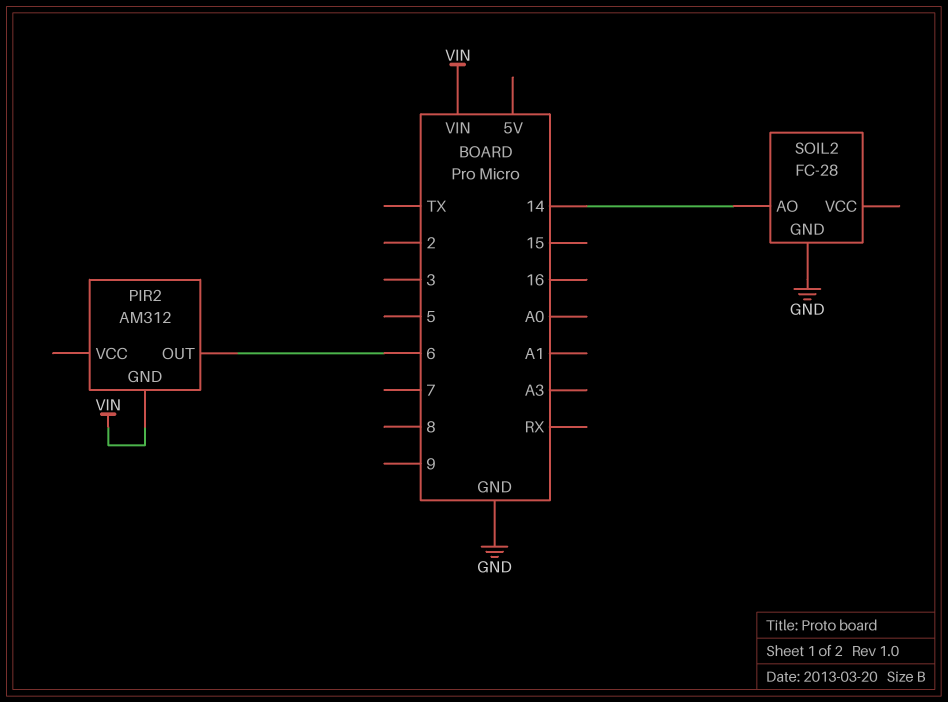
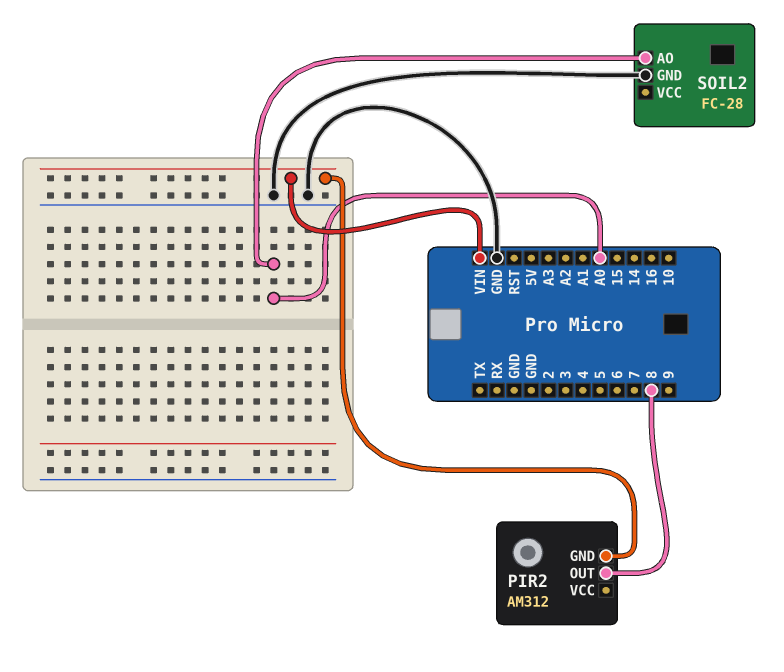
PIR2 pin OUT: 6 -> 8
SOIL2 pin AO: 14 -> A0

